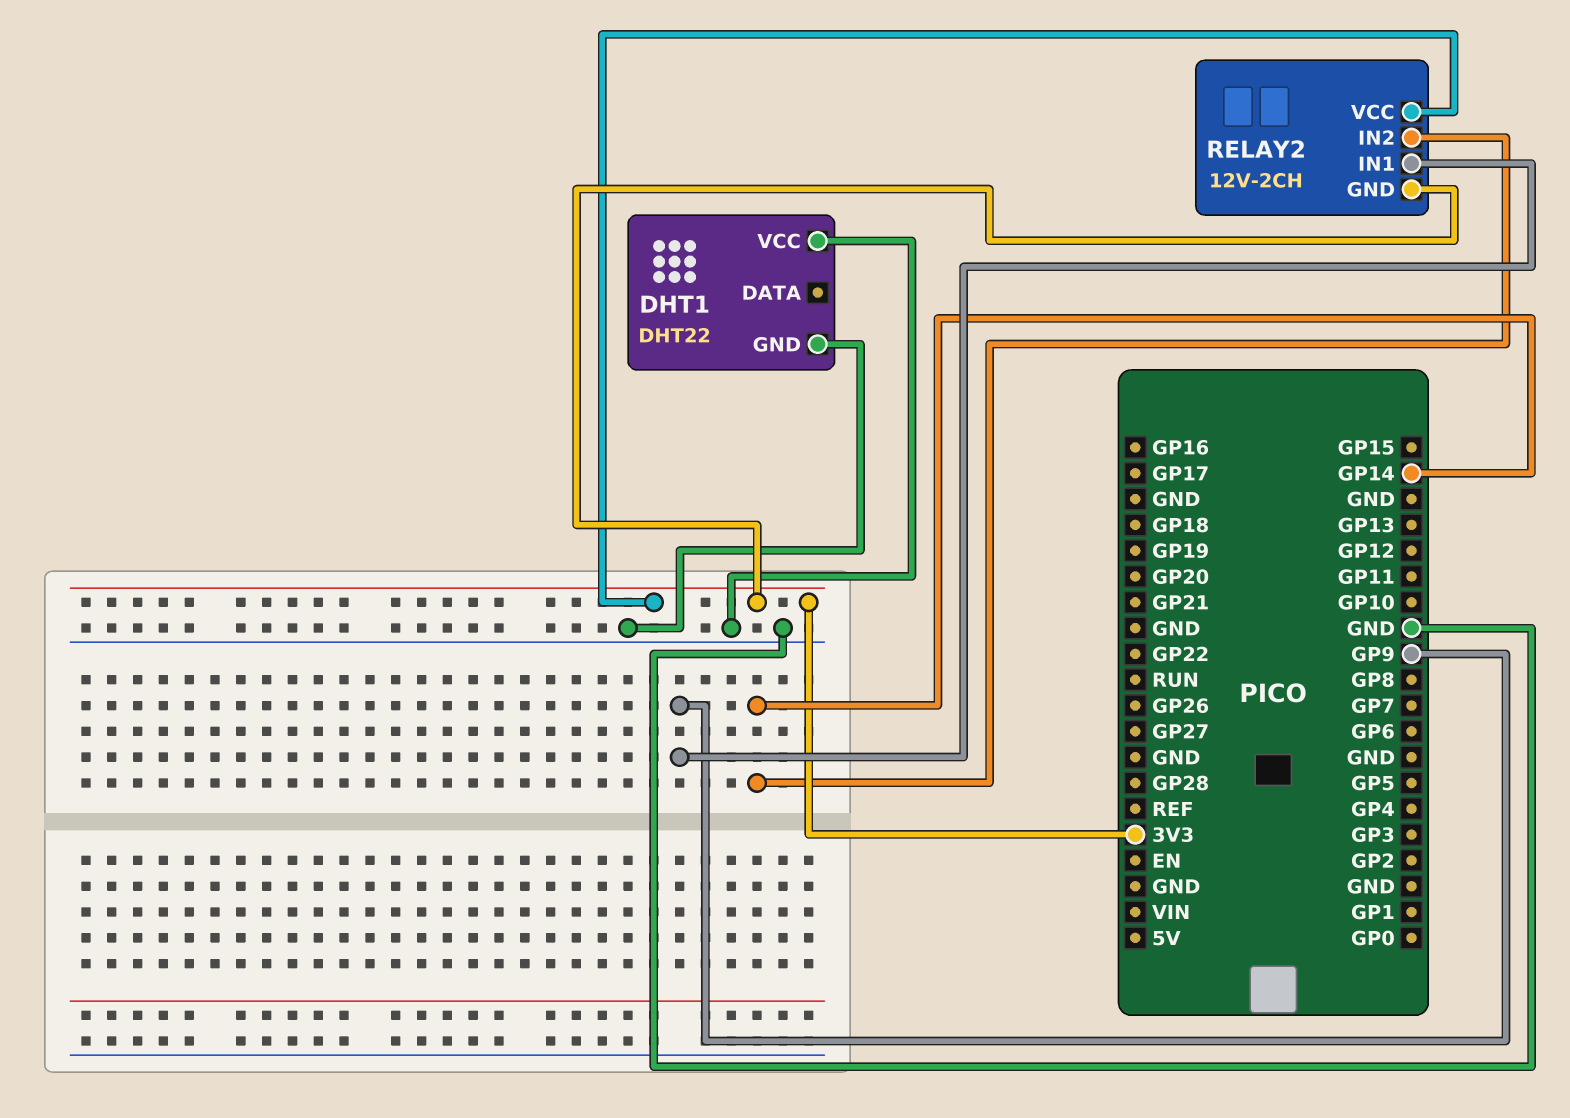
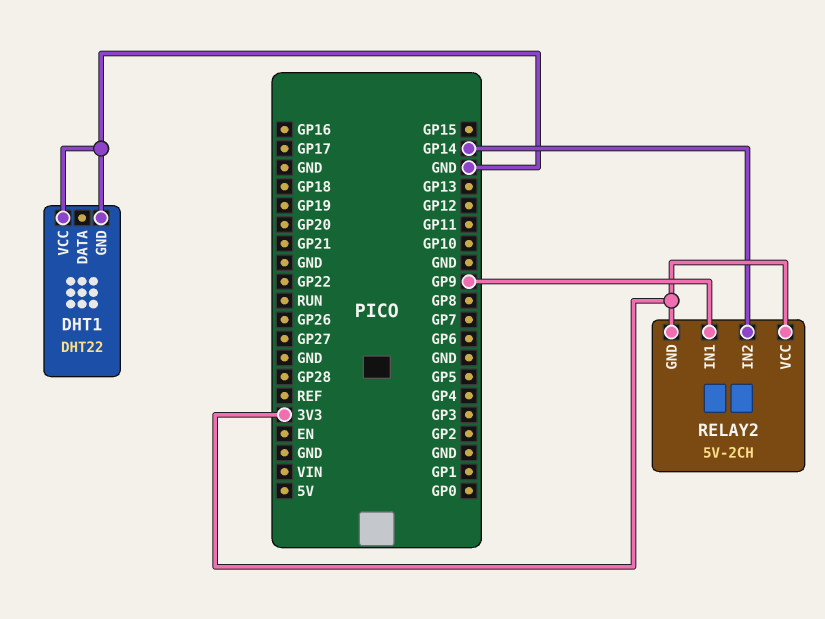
RELAY2: 12V-2CH -> 5V-2CH

